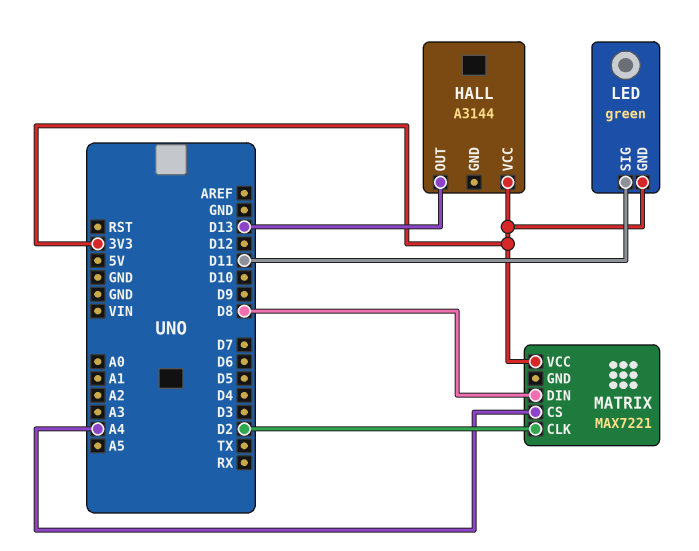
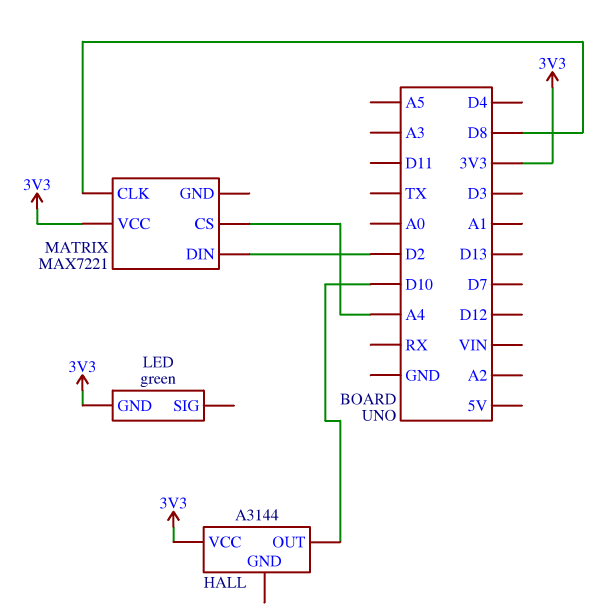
HALL pin OUT: D13 -> D10
LED pin SIG: D11 -> none
MATRIX pin CLK: D2 -> D8
MATRIX pin DIN: D8 -> D2

